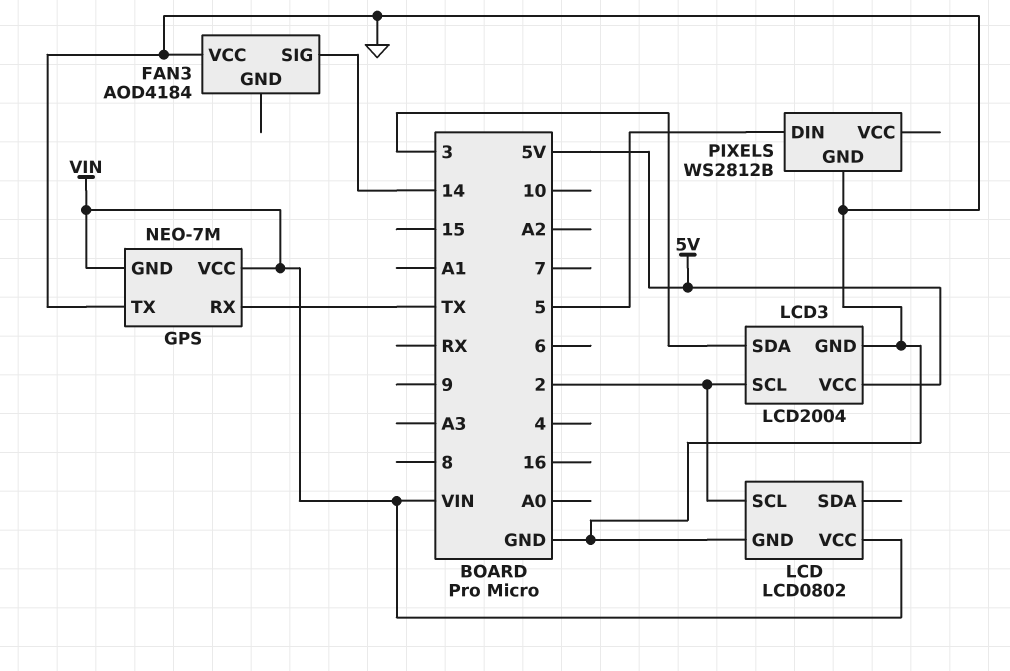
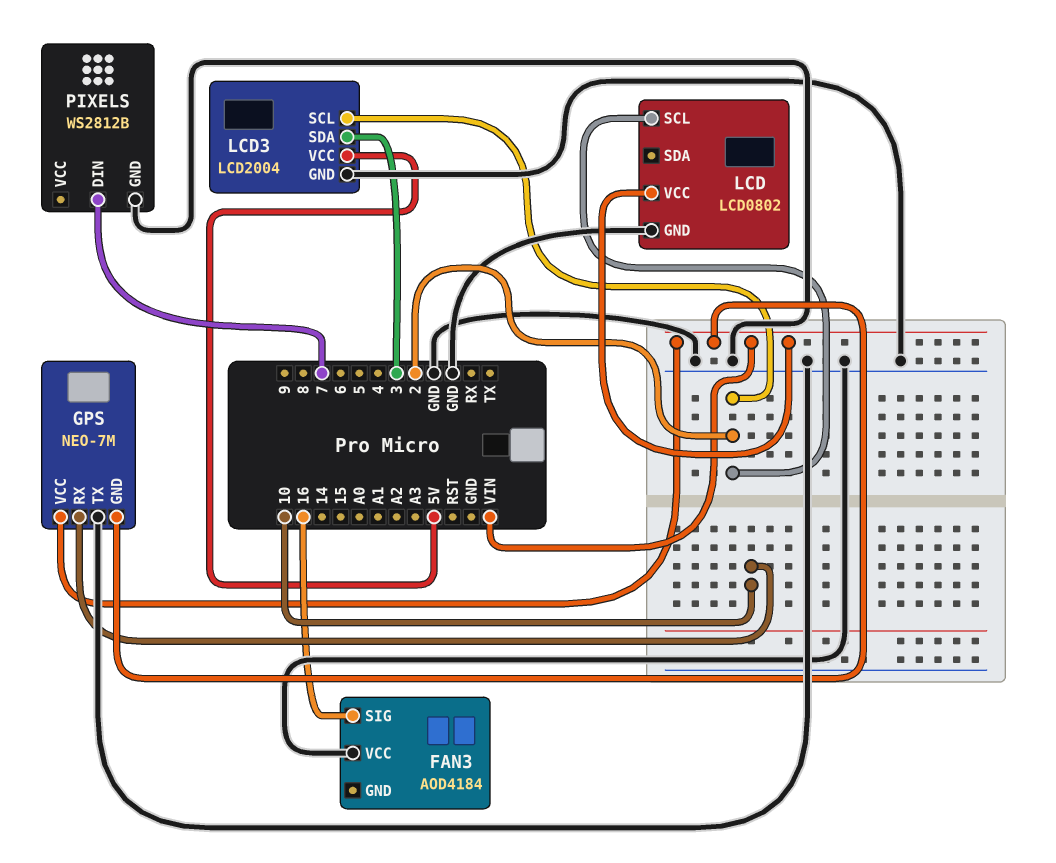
FAN3 pin SIG: 14 -> 16
GPS pin RX: TX -> 10
PIXELS pin DIN: 5 -> 7

